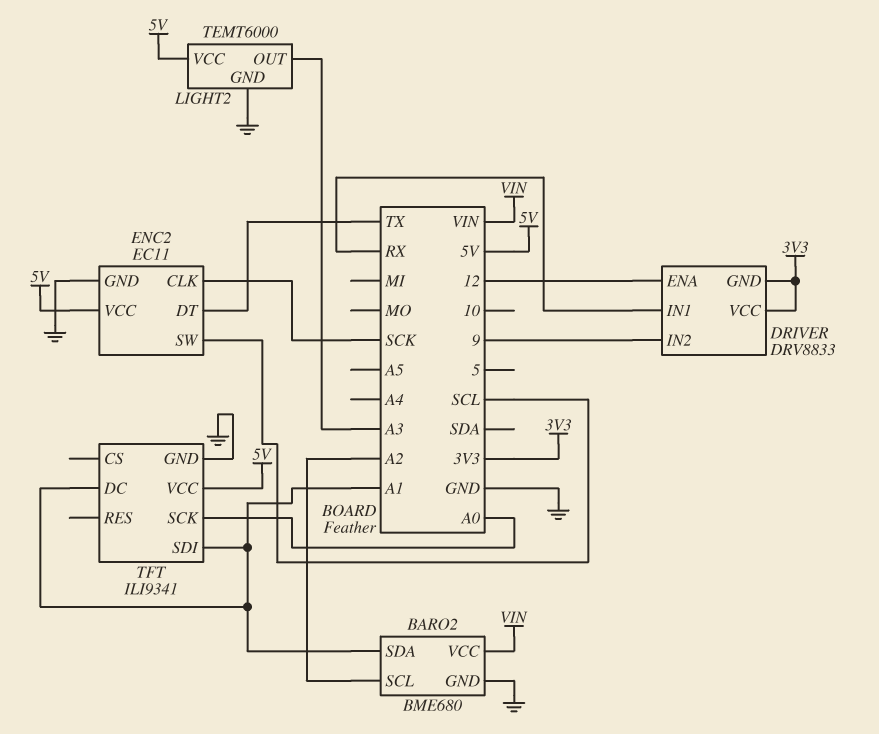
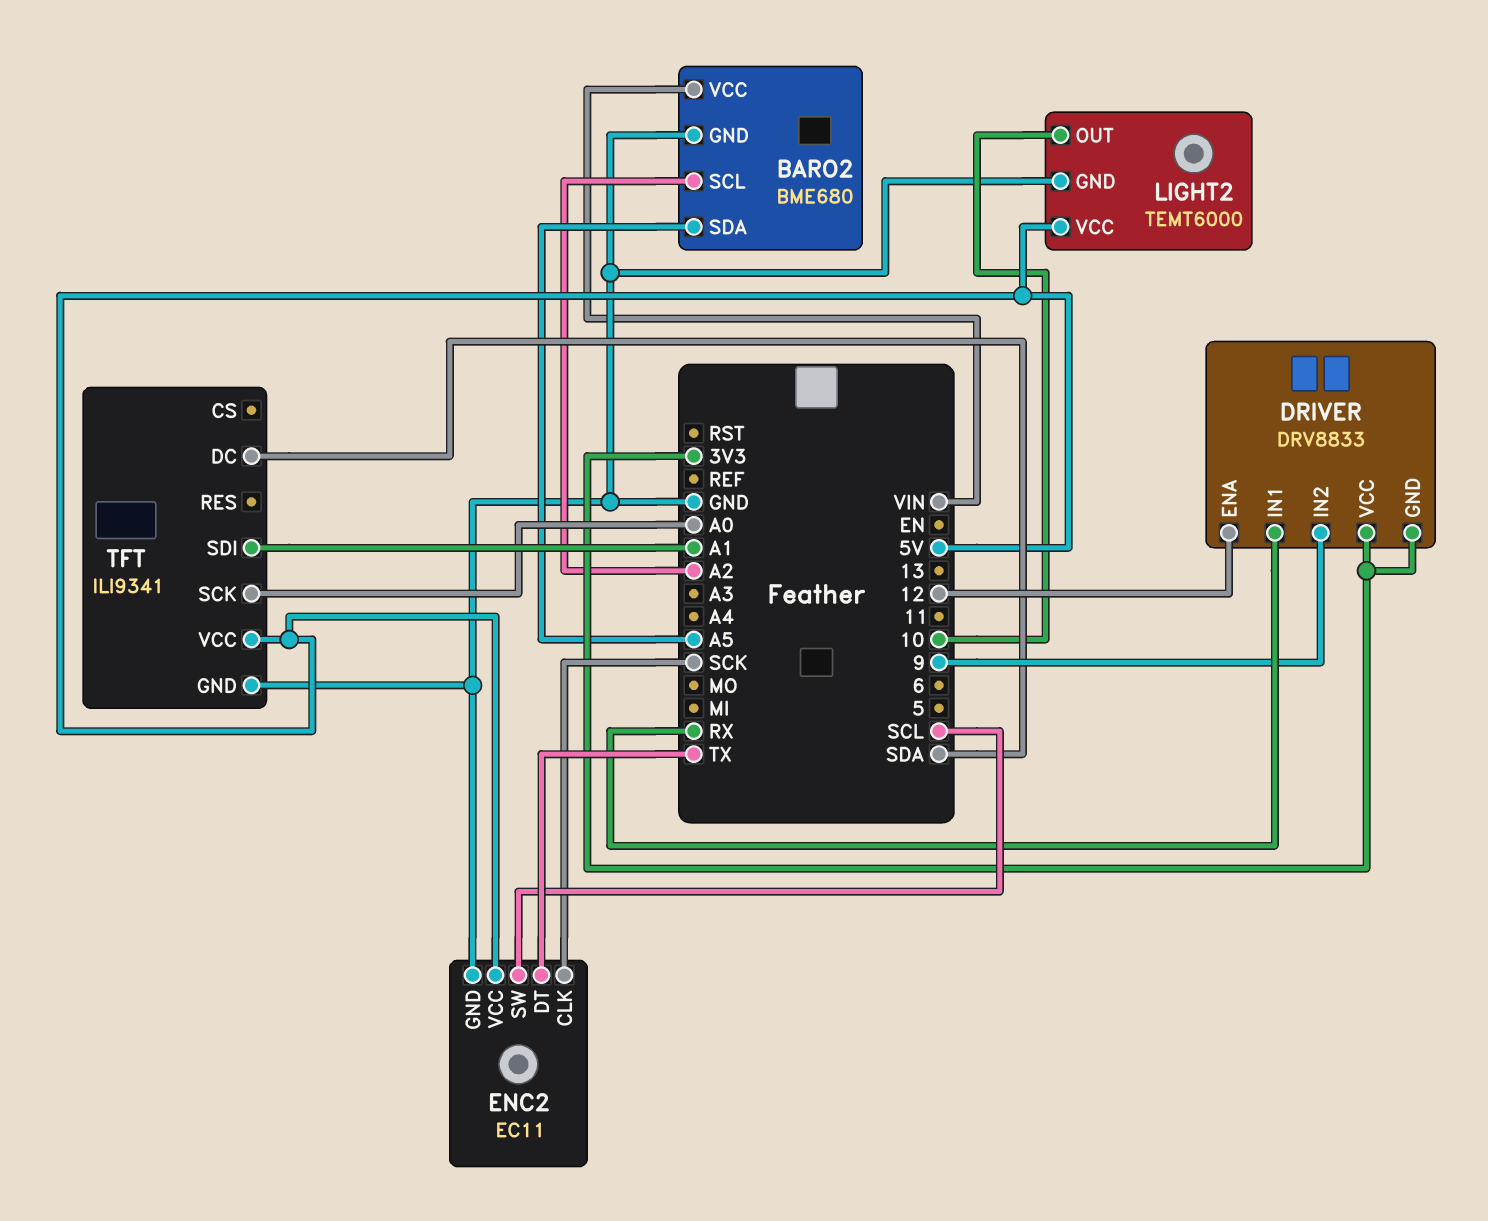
BARO2 pin SDA: A1 -> A5
LIGHT2 pin OUT: A3 -> 10
TFT pin DC: A1 -> SDA

